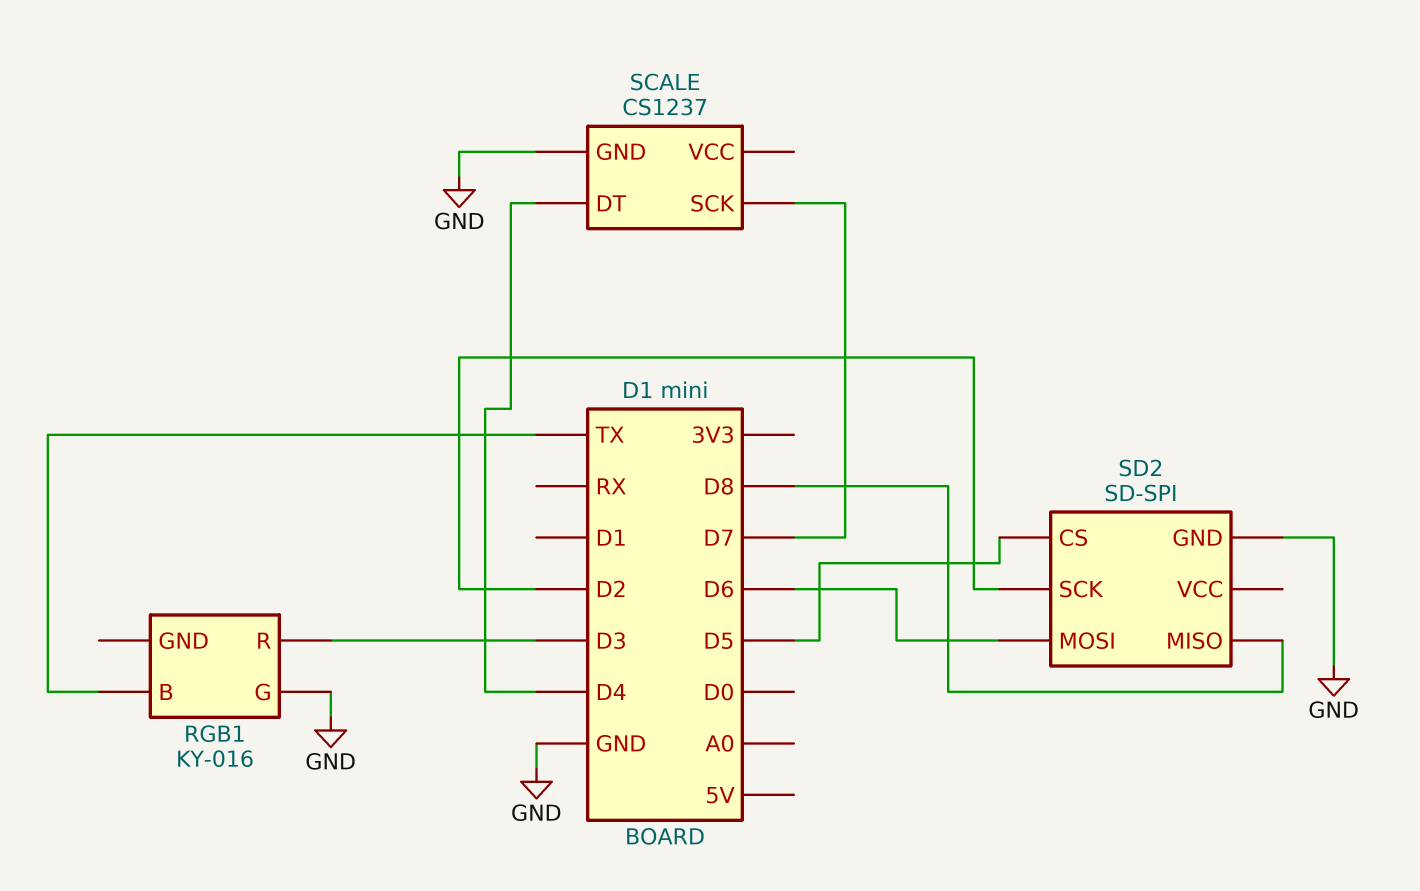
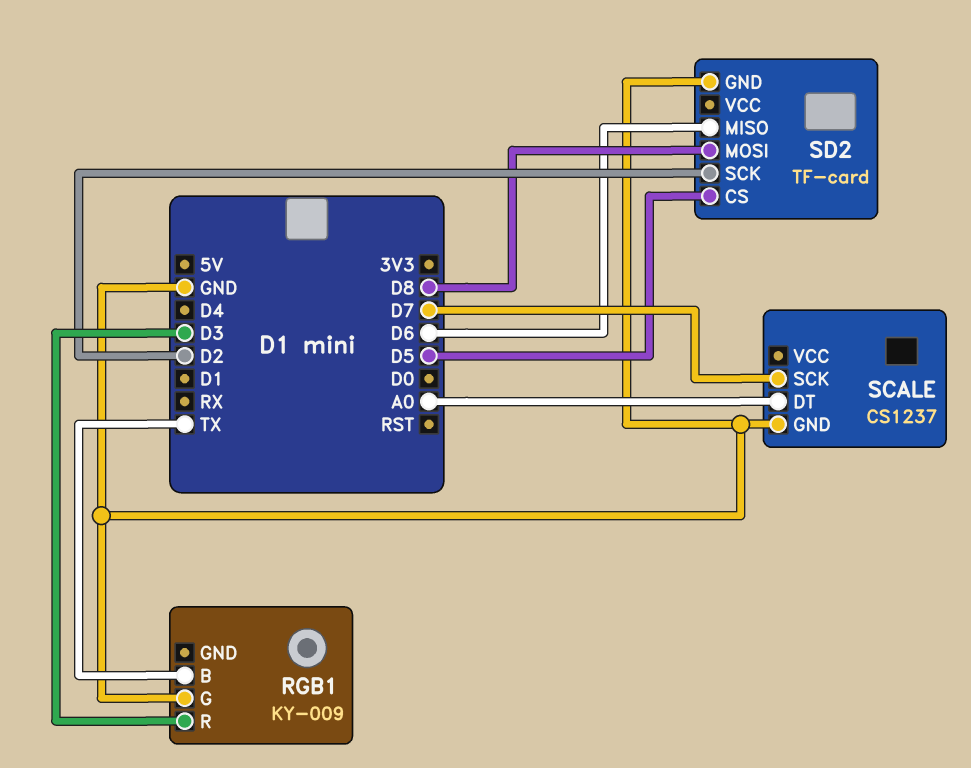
RGB1: KY-016 -> KY-009
SCALE pin DT: D4 -> A0
SD2: SD-SPI -> TF-card
SD2 pin MISO: D8 -> D6
SD2 pin MOSI: D6 -> D8

